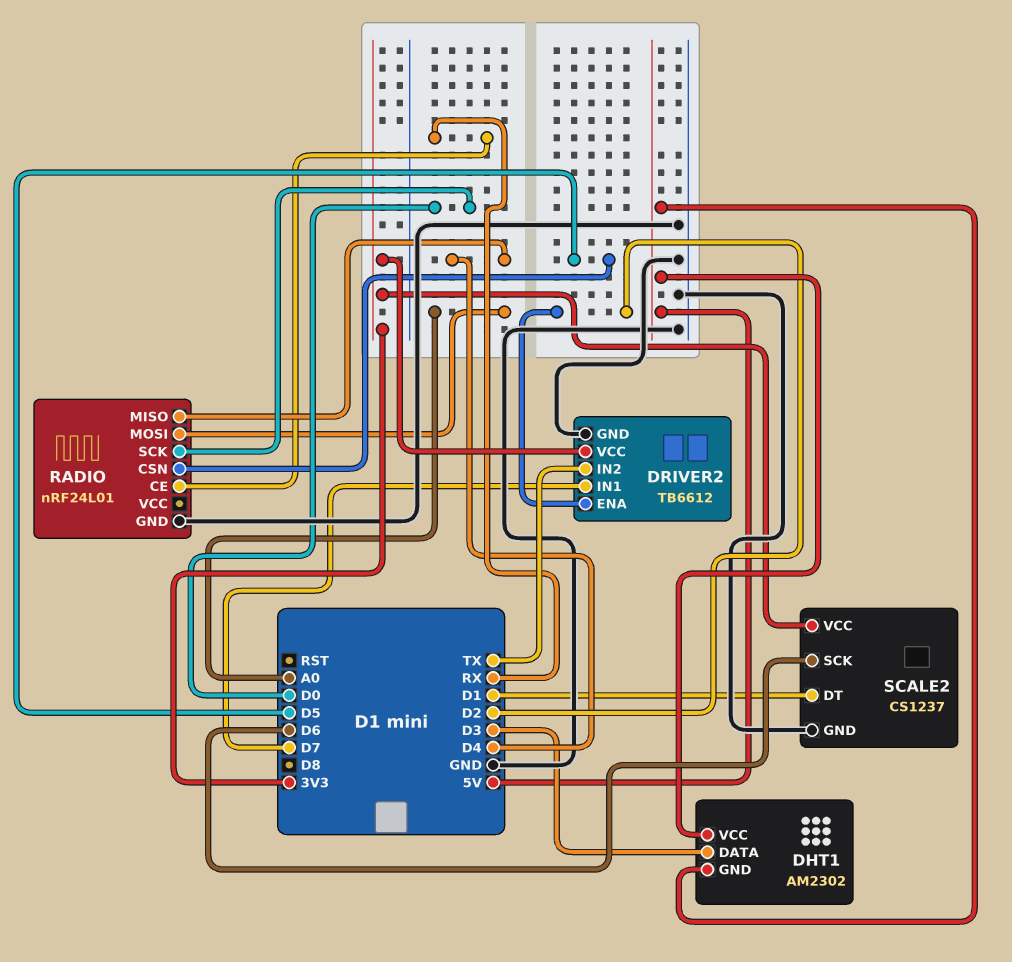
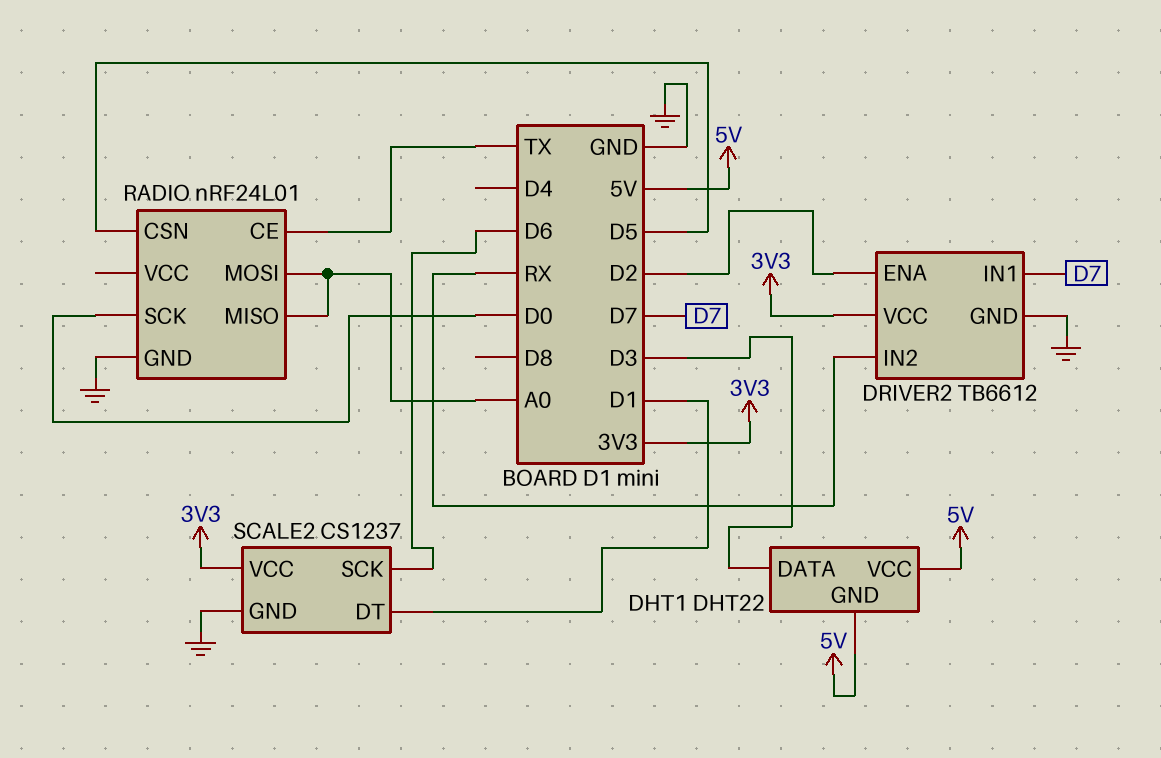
DHT1: AM2302 -> DHT22
DRIVER2 pin IN2: TX -> RX
RADIO pin CE: RX -> TX
RADIO pin MISO: D4 -> A0

